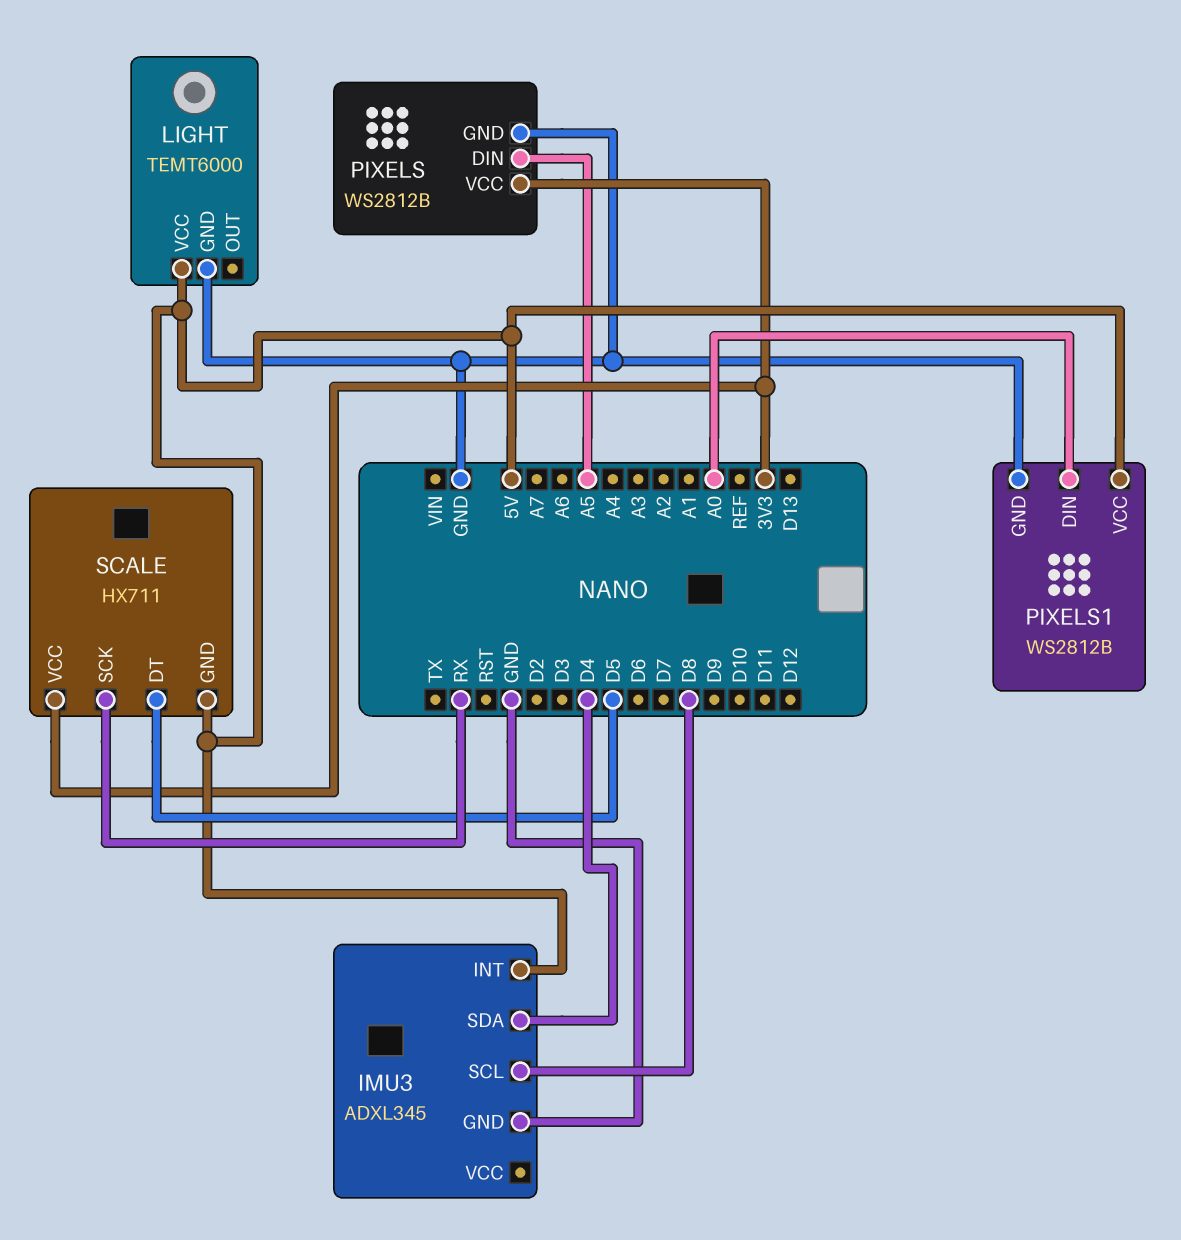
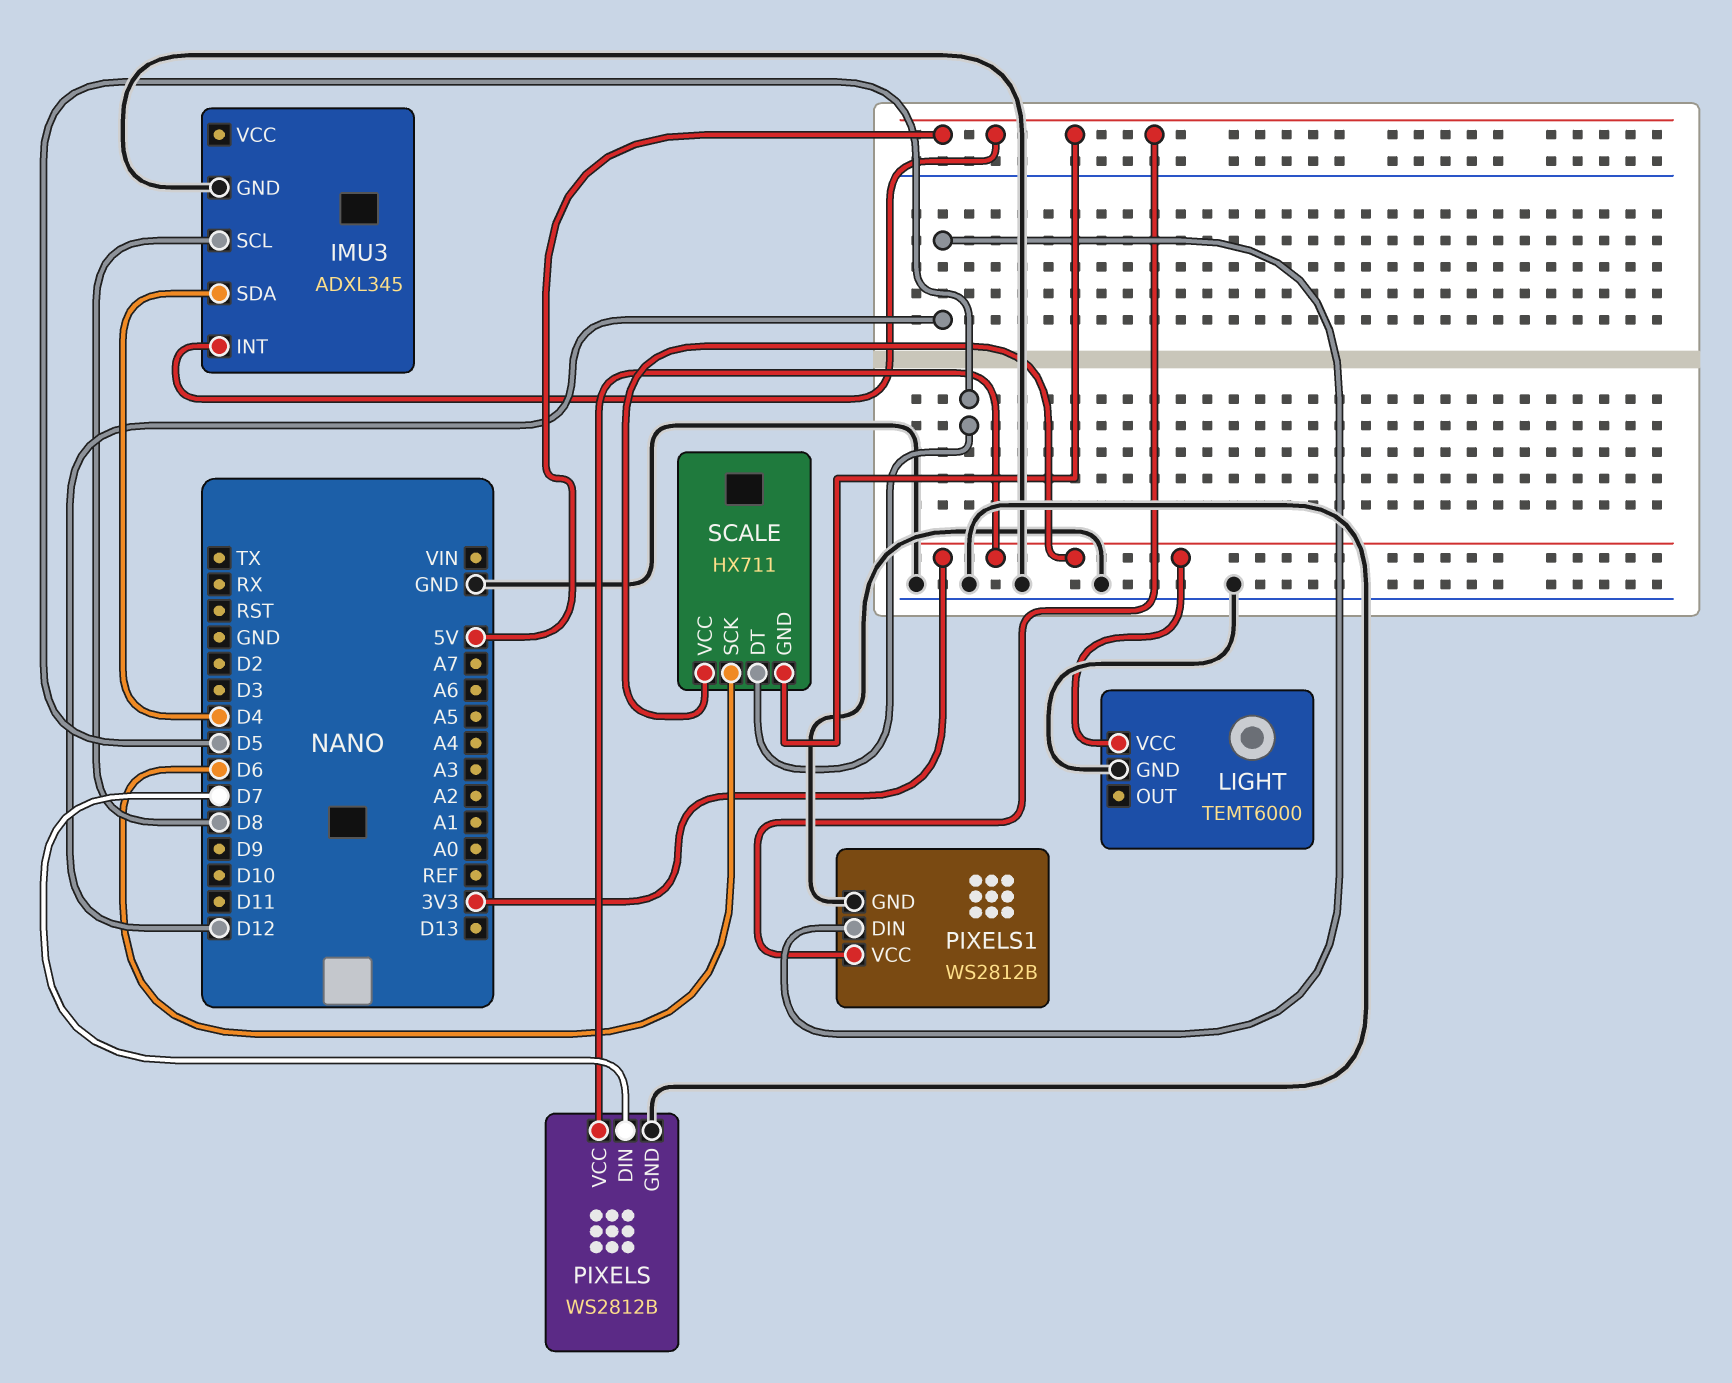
LIGHT pin VCC: 5V -> 3V3
PIXELS pin DIN: A5 -> D7
PIXELS1 pin DIN: A0 -> D12
SCALE pin SCK: RX -> D6

